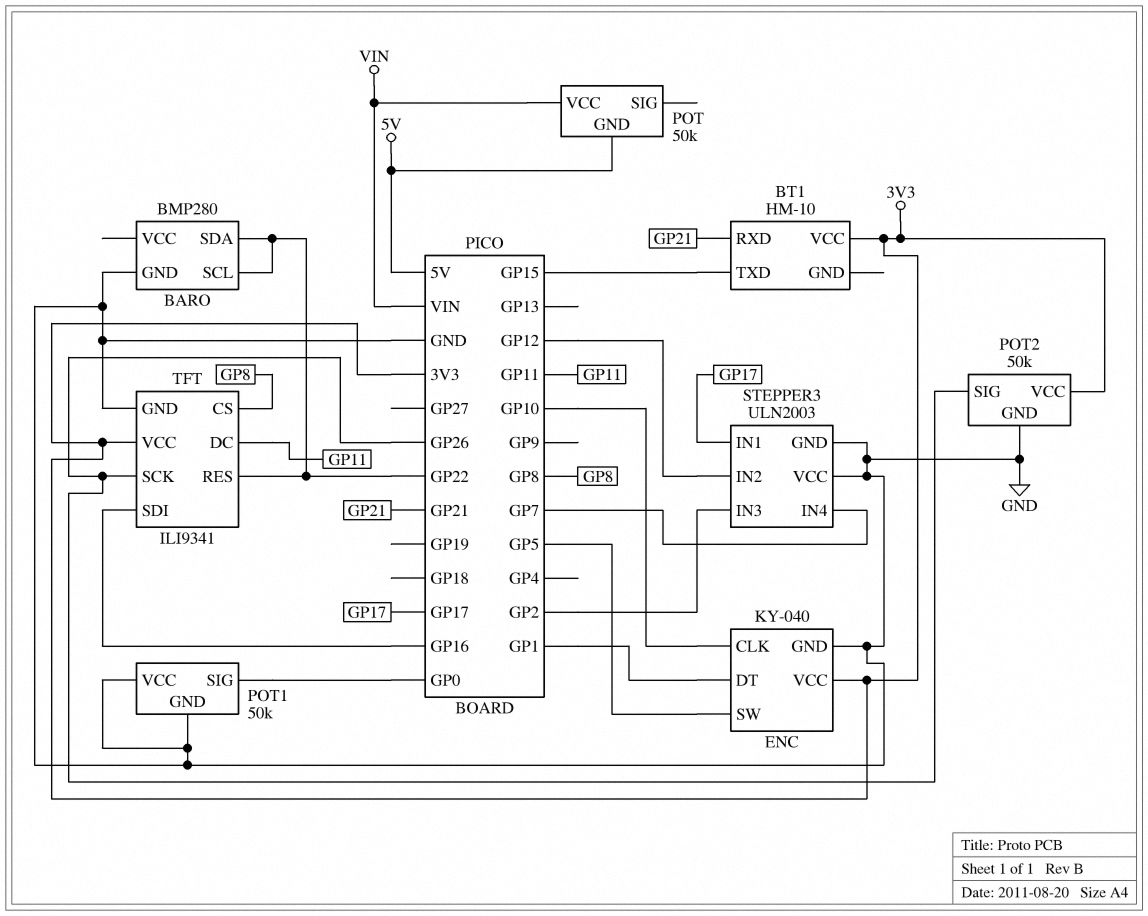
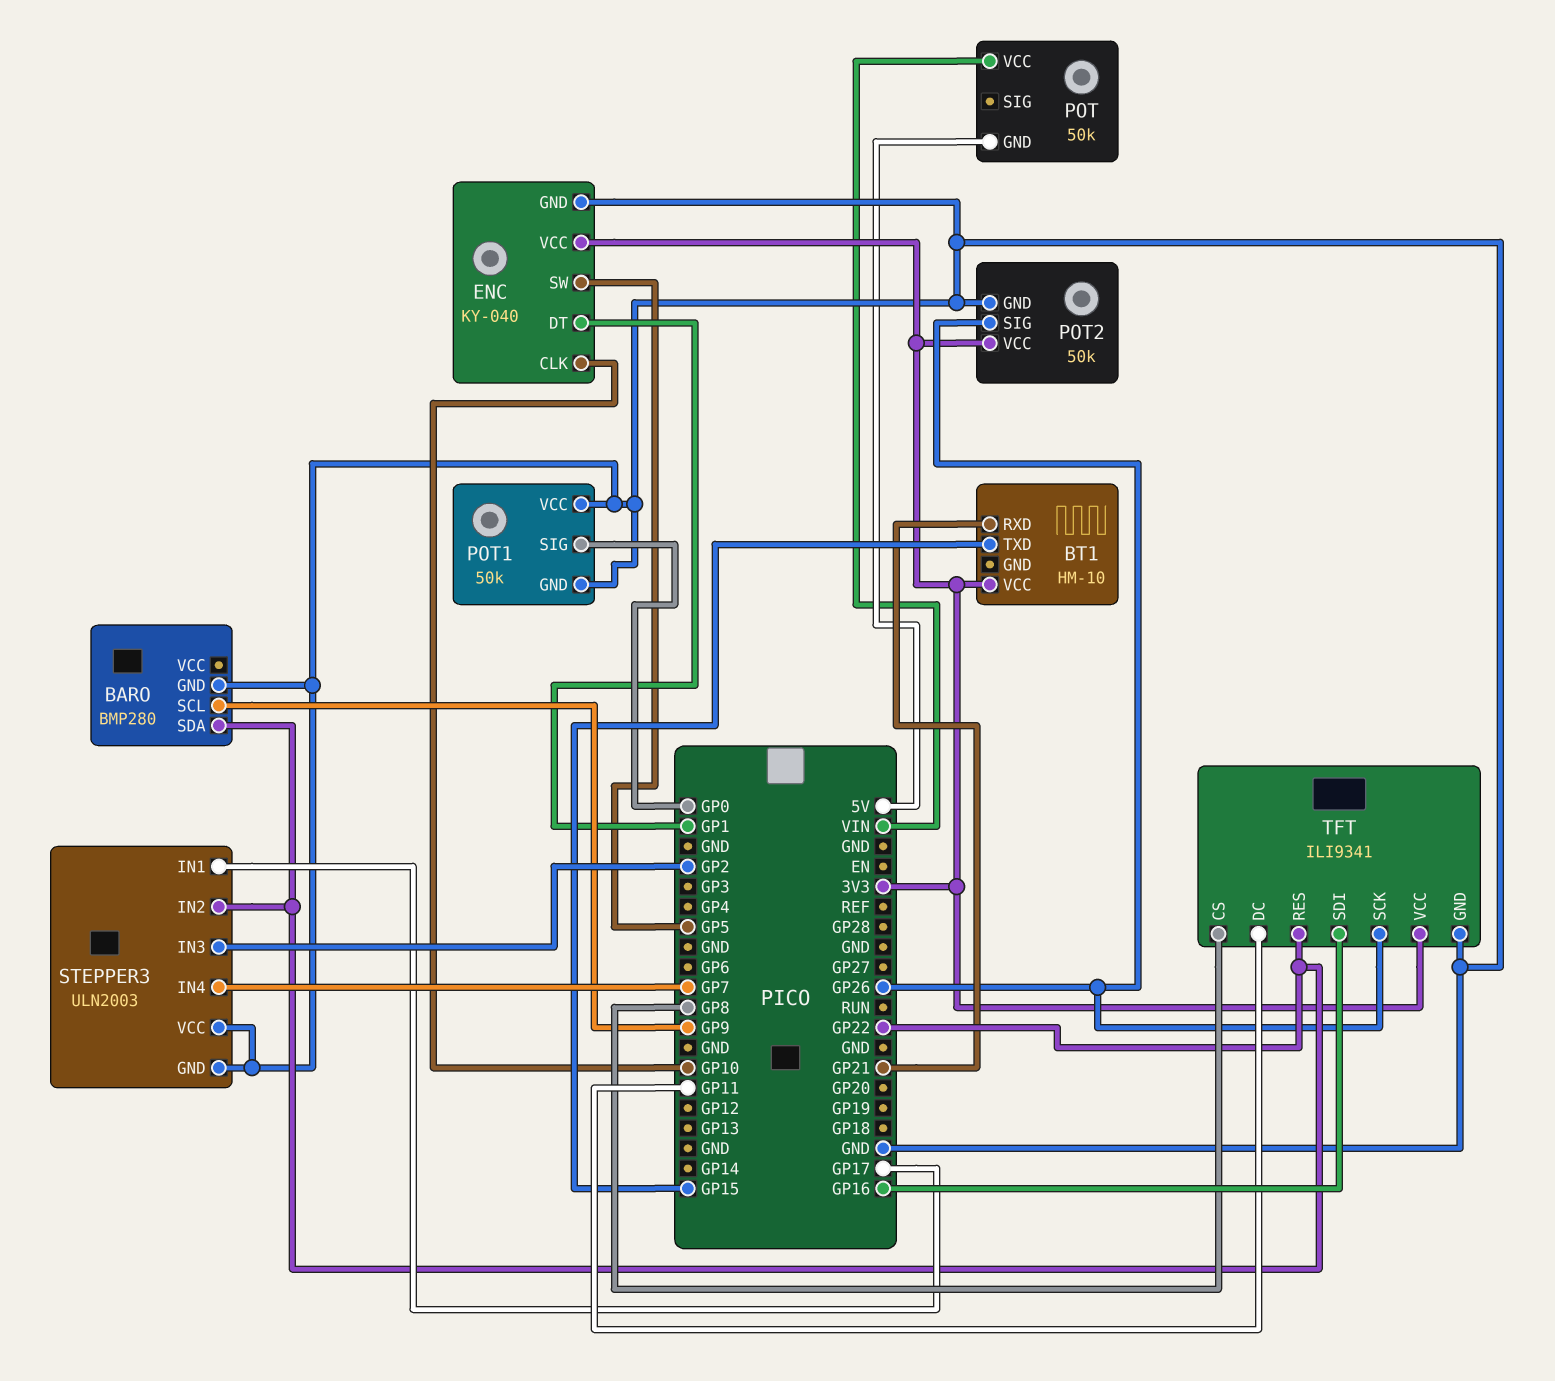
BARO pin SCL: GP22 -> GP9
STEPPER3 pin IN2: GP12 -> GP22

